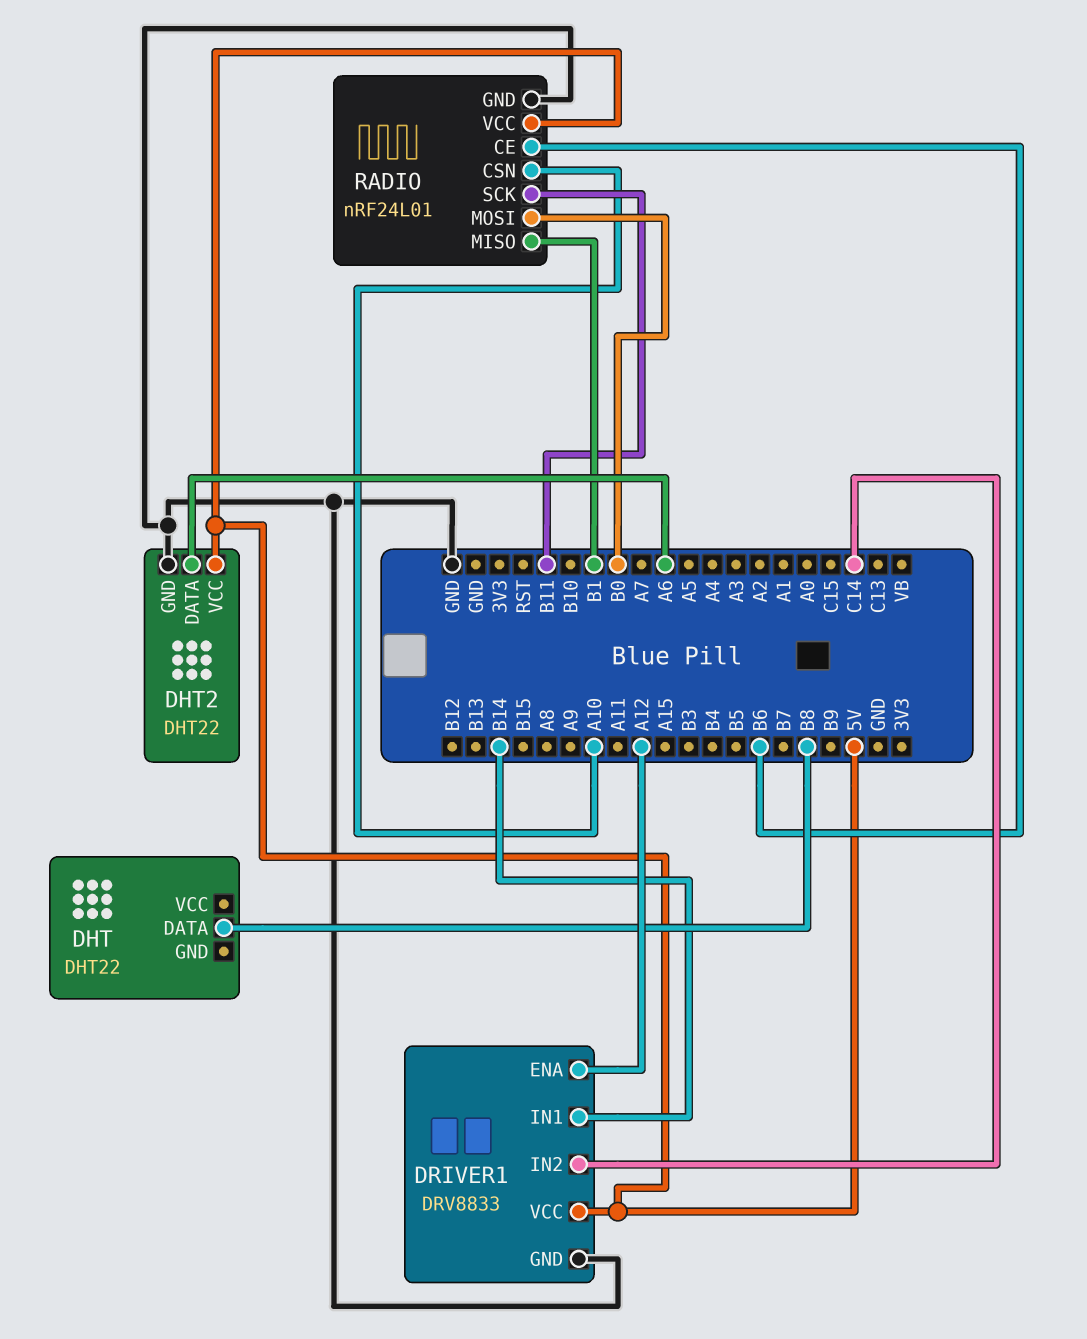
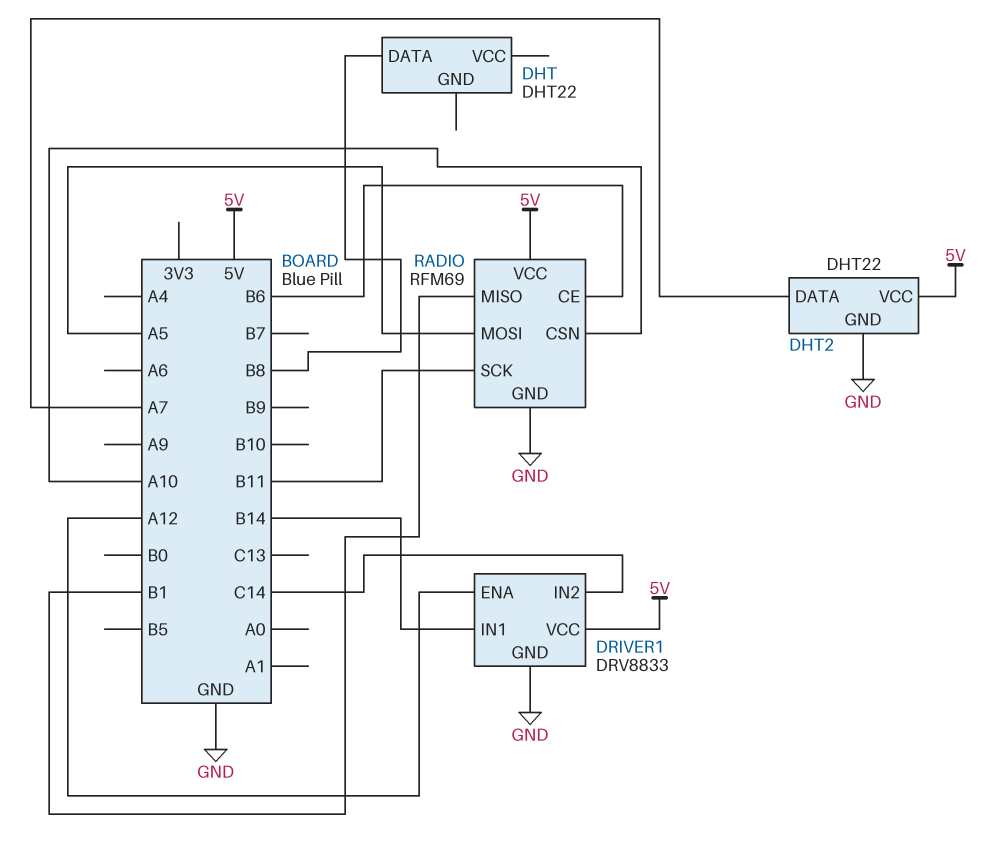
DHT2 pin DATA: A6 -> A7
RADIO: nRF24L01 -> RFM69
RADIO pin MOSI: B0 -> A5

